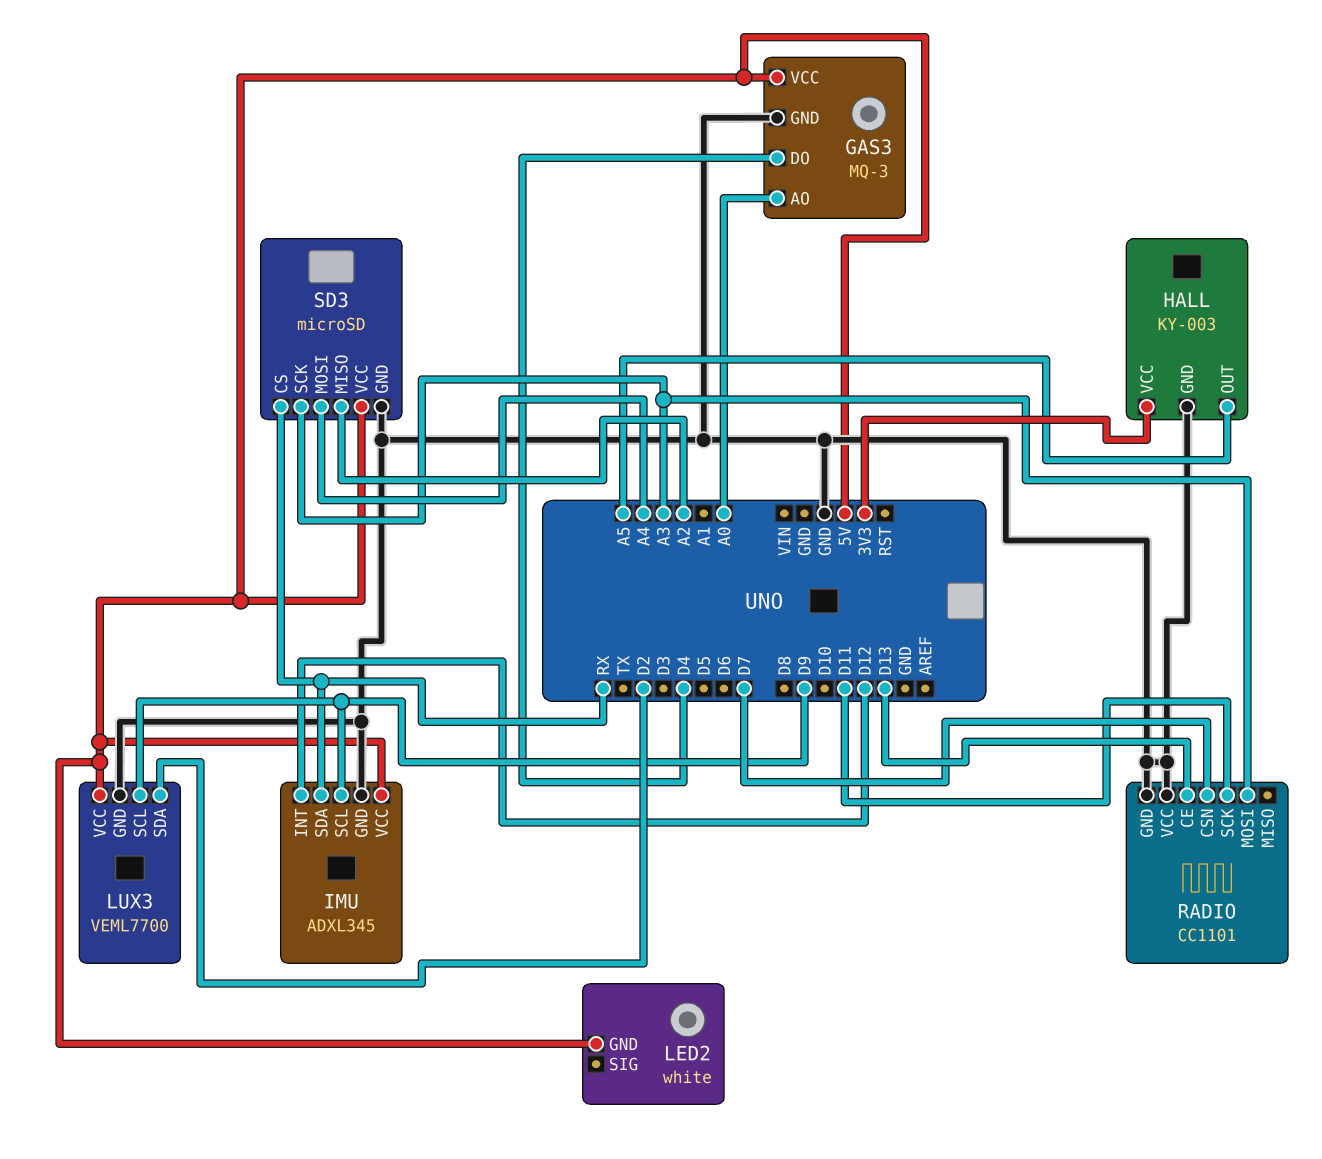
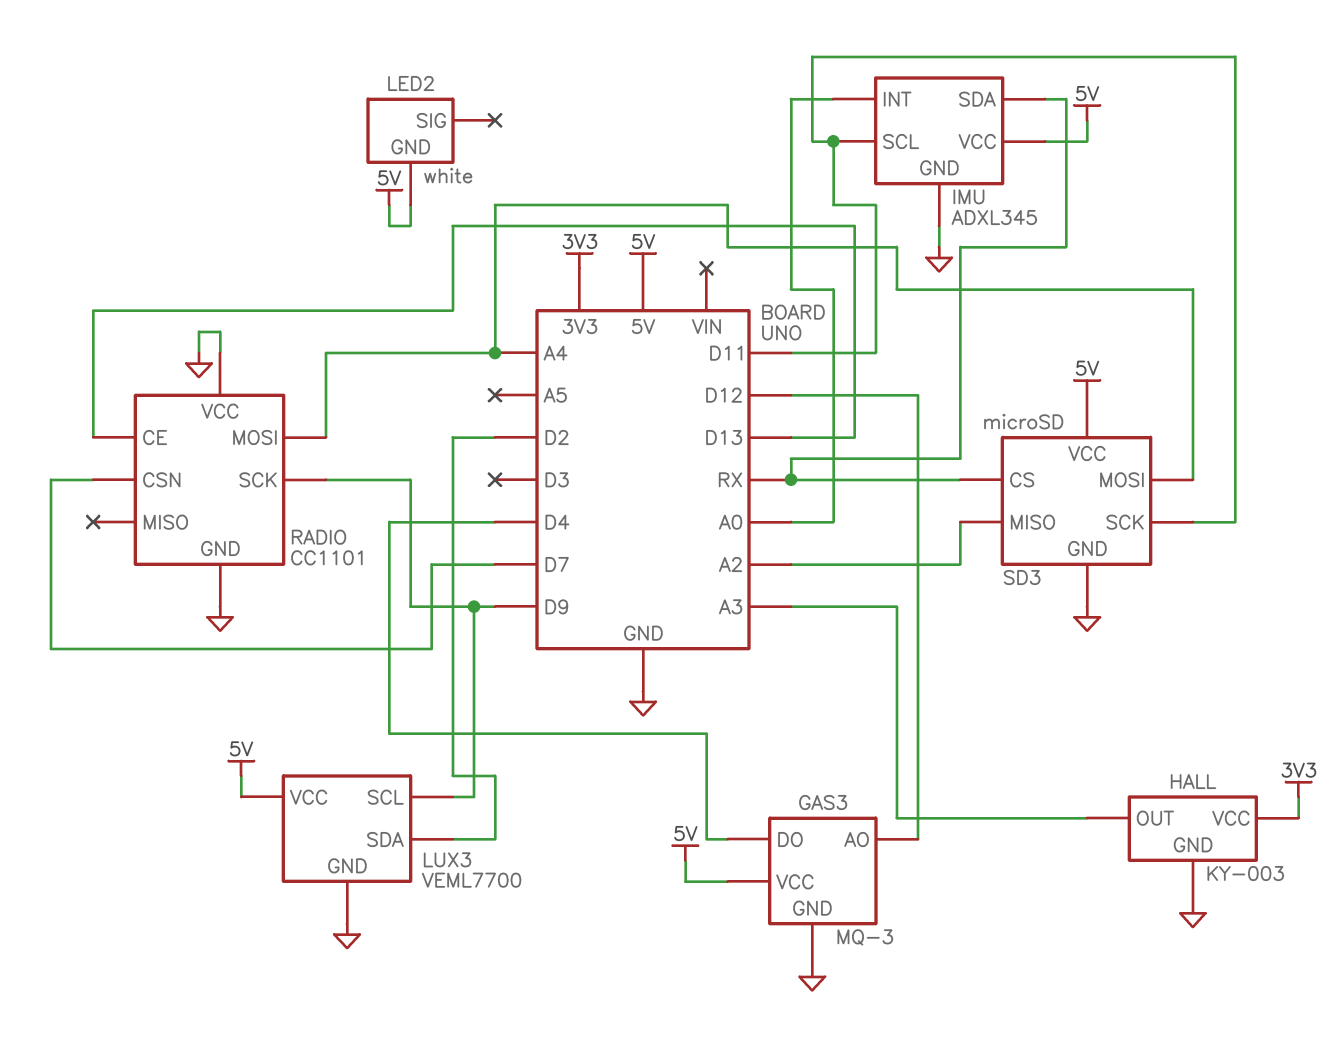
GAS3 pin AO: A0 -> D12
HALL pin OUT: A5 -> A3
IMU pin INT: D12 -> A0
IMU pin SCL: D9 -> D11
RADIO pin MOSI: A3 -> A4
RADIO pin SCK: D11 -> D9
SD3 pin SCK: A3 -> D11

